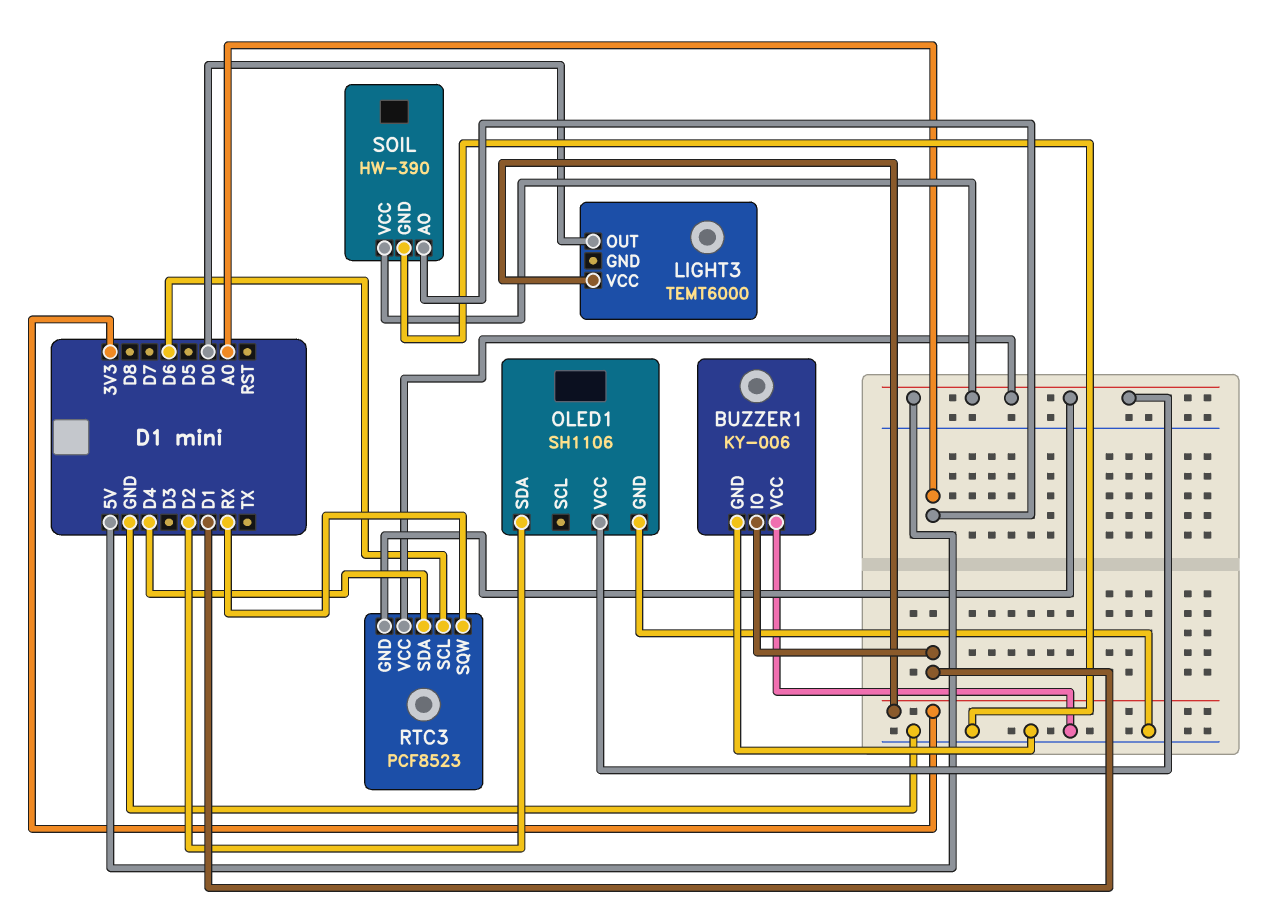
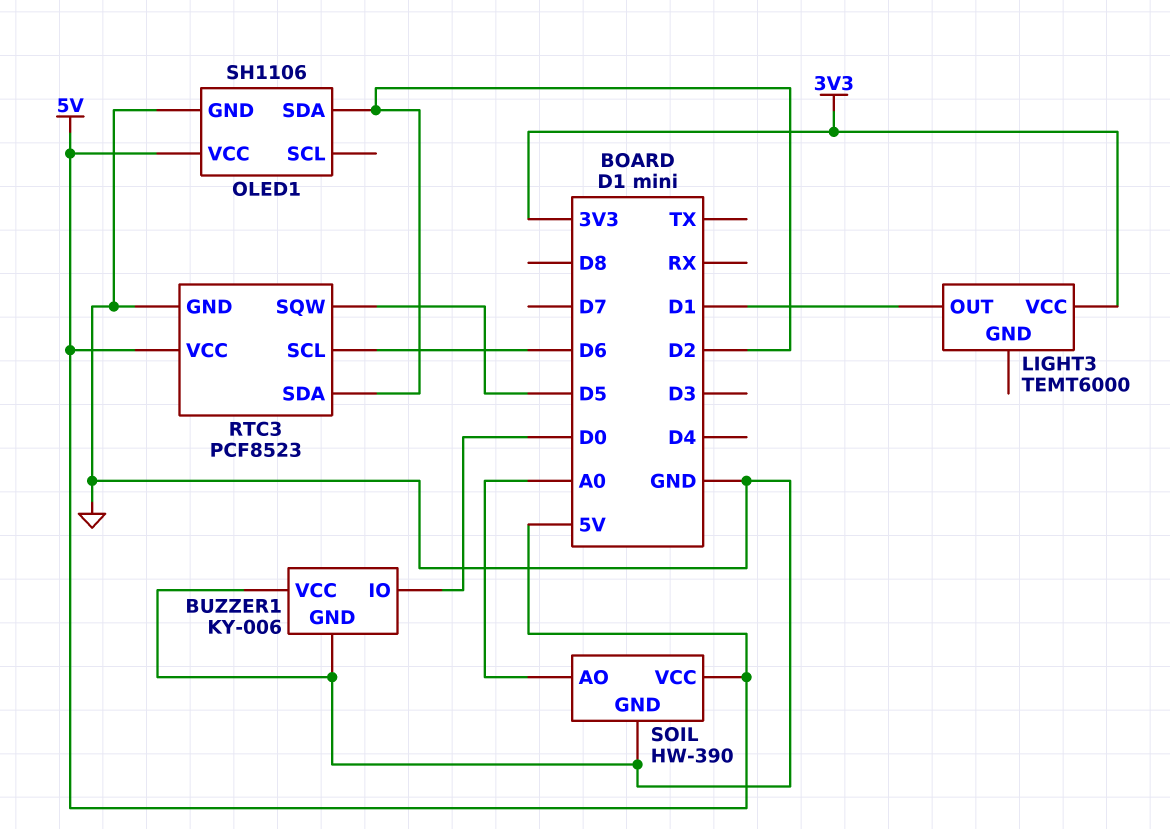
BUZZER1 pin IO: D1 -> D0
LIGHT3 pin OUT: D0 -> D1
RTC3 pin GND: 5V -> GND
RTC3 pin SDA: D4 -> D2
RTC3 pin SQW: RX -> D5

